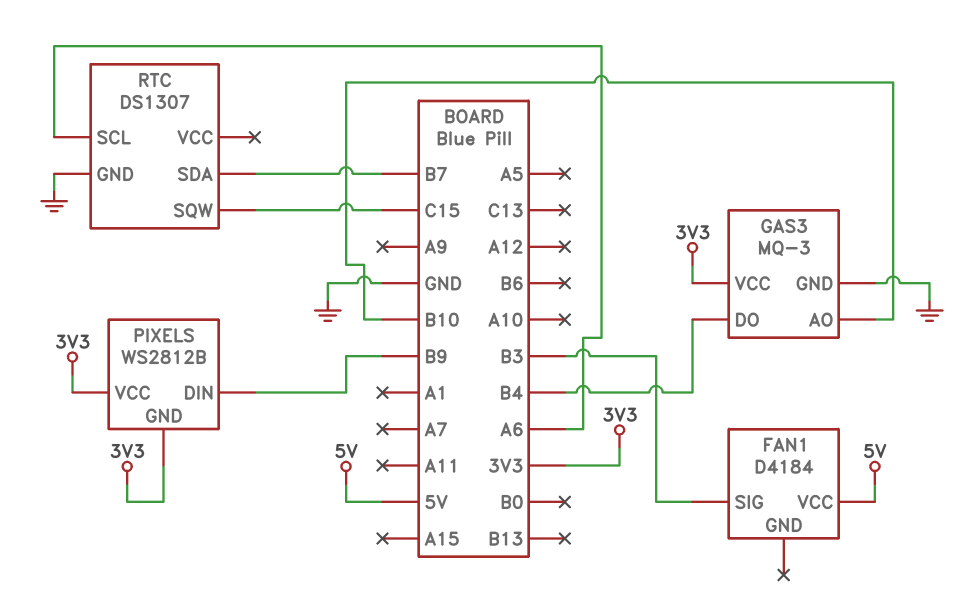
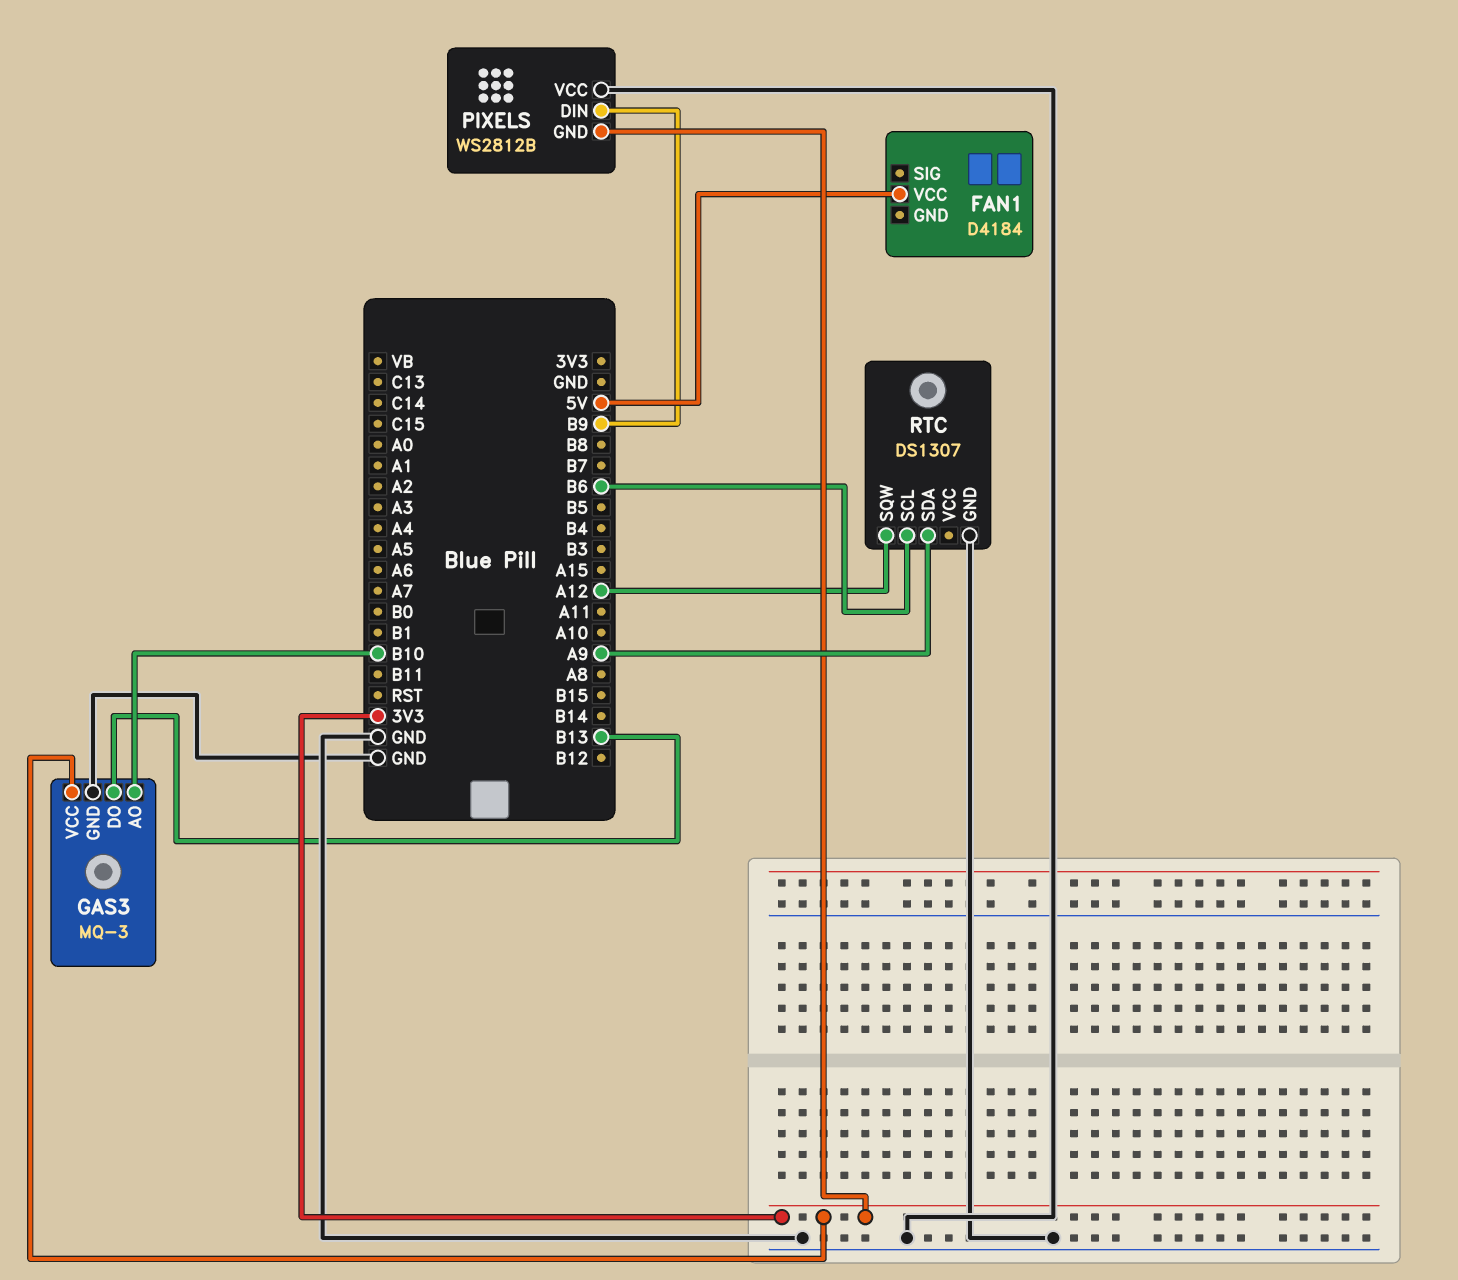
FAN1 pin SIG: B3 -> none
GAS3 pin DO: B4 -> B13
PIXELS pin VCC: 3V3 -> GND
RTC pin SCL: A6 -> B6
RTC pin SDA: B7 -> A9
RTC pin SQW: C15 -> A12

